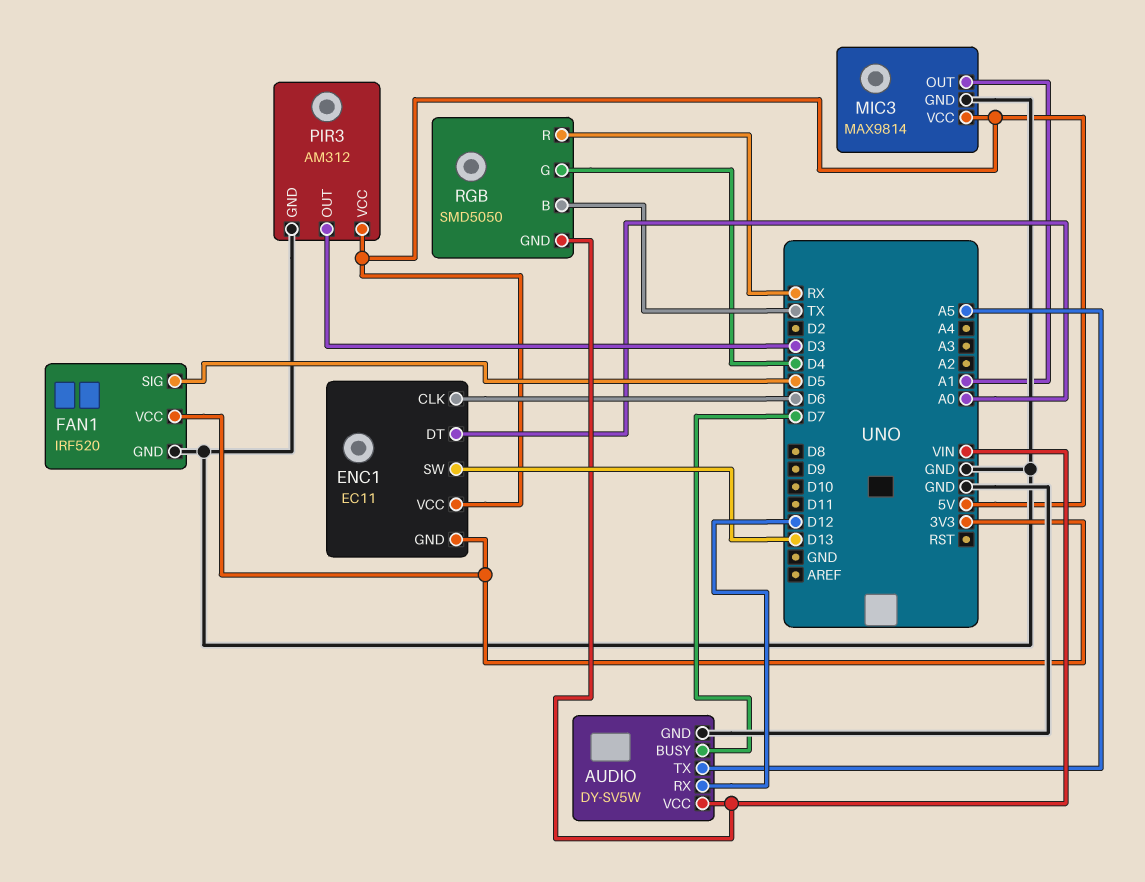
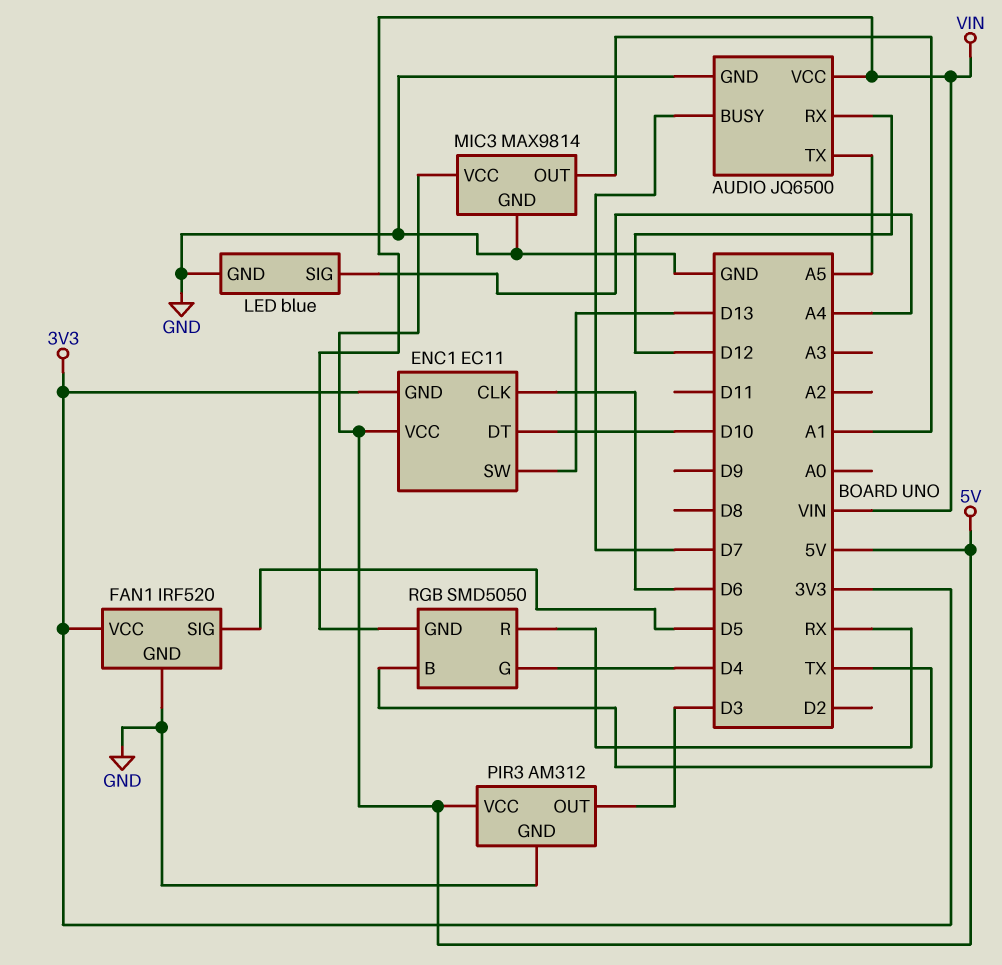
AUDIO: DY-SV5W -> JQ6500
ENC1 pin DT: A0 -> D10
LED: none -> blue
LED pin GND: none -> GND
LED pin SIG: none -> A4

